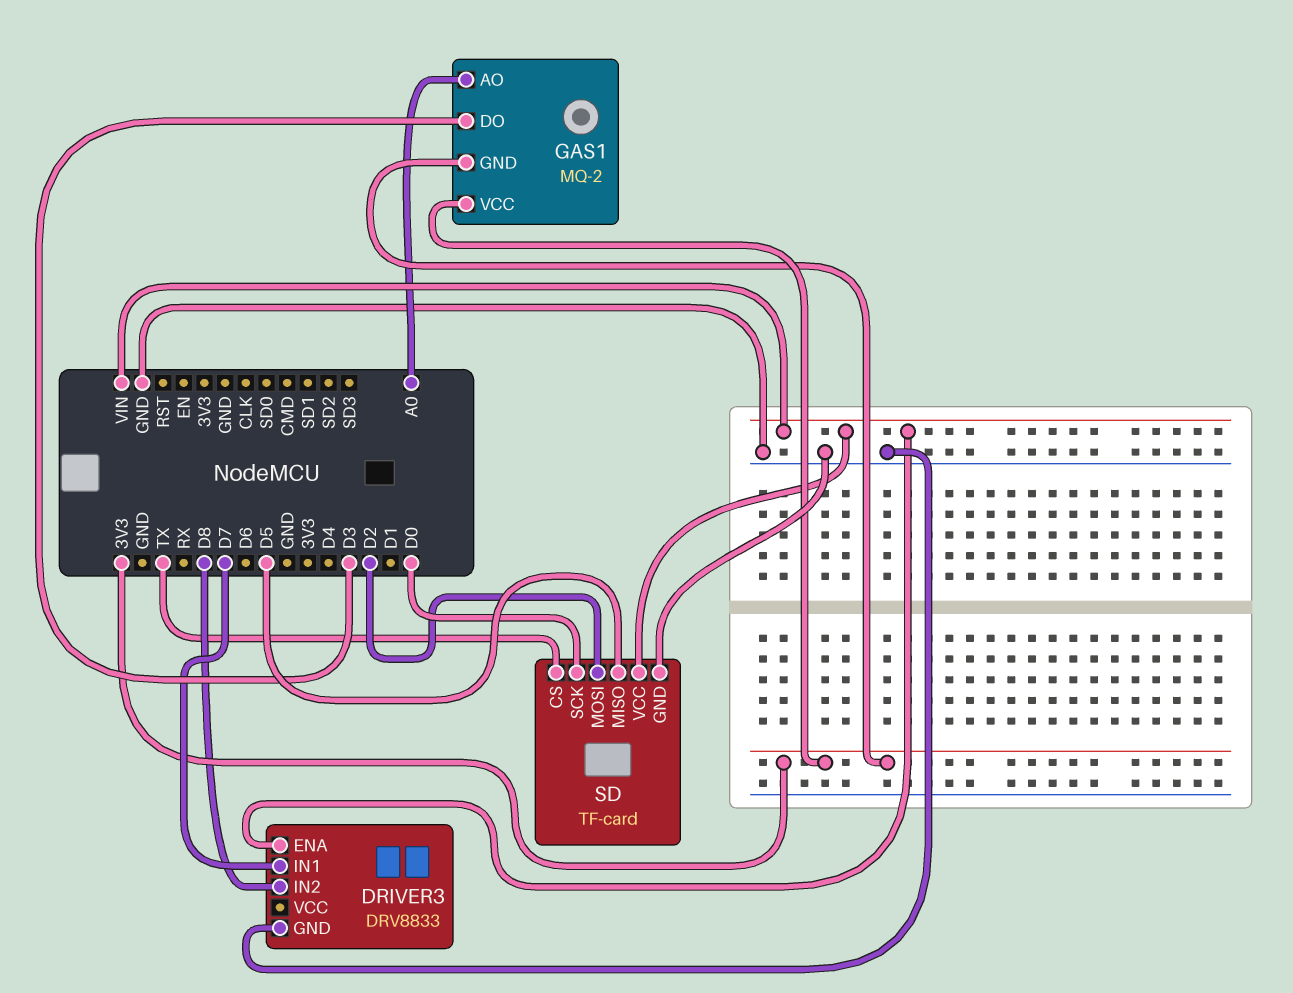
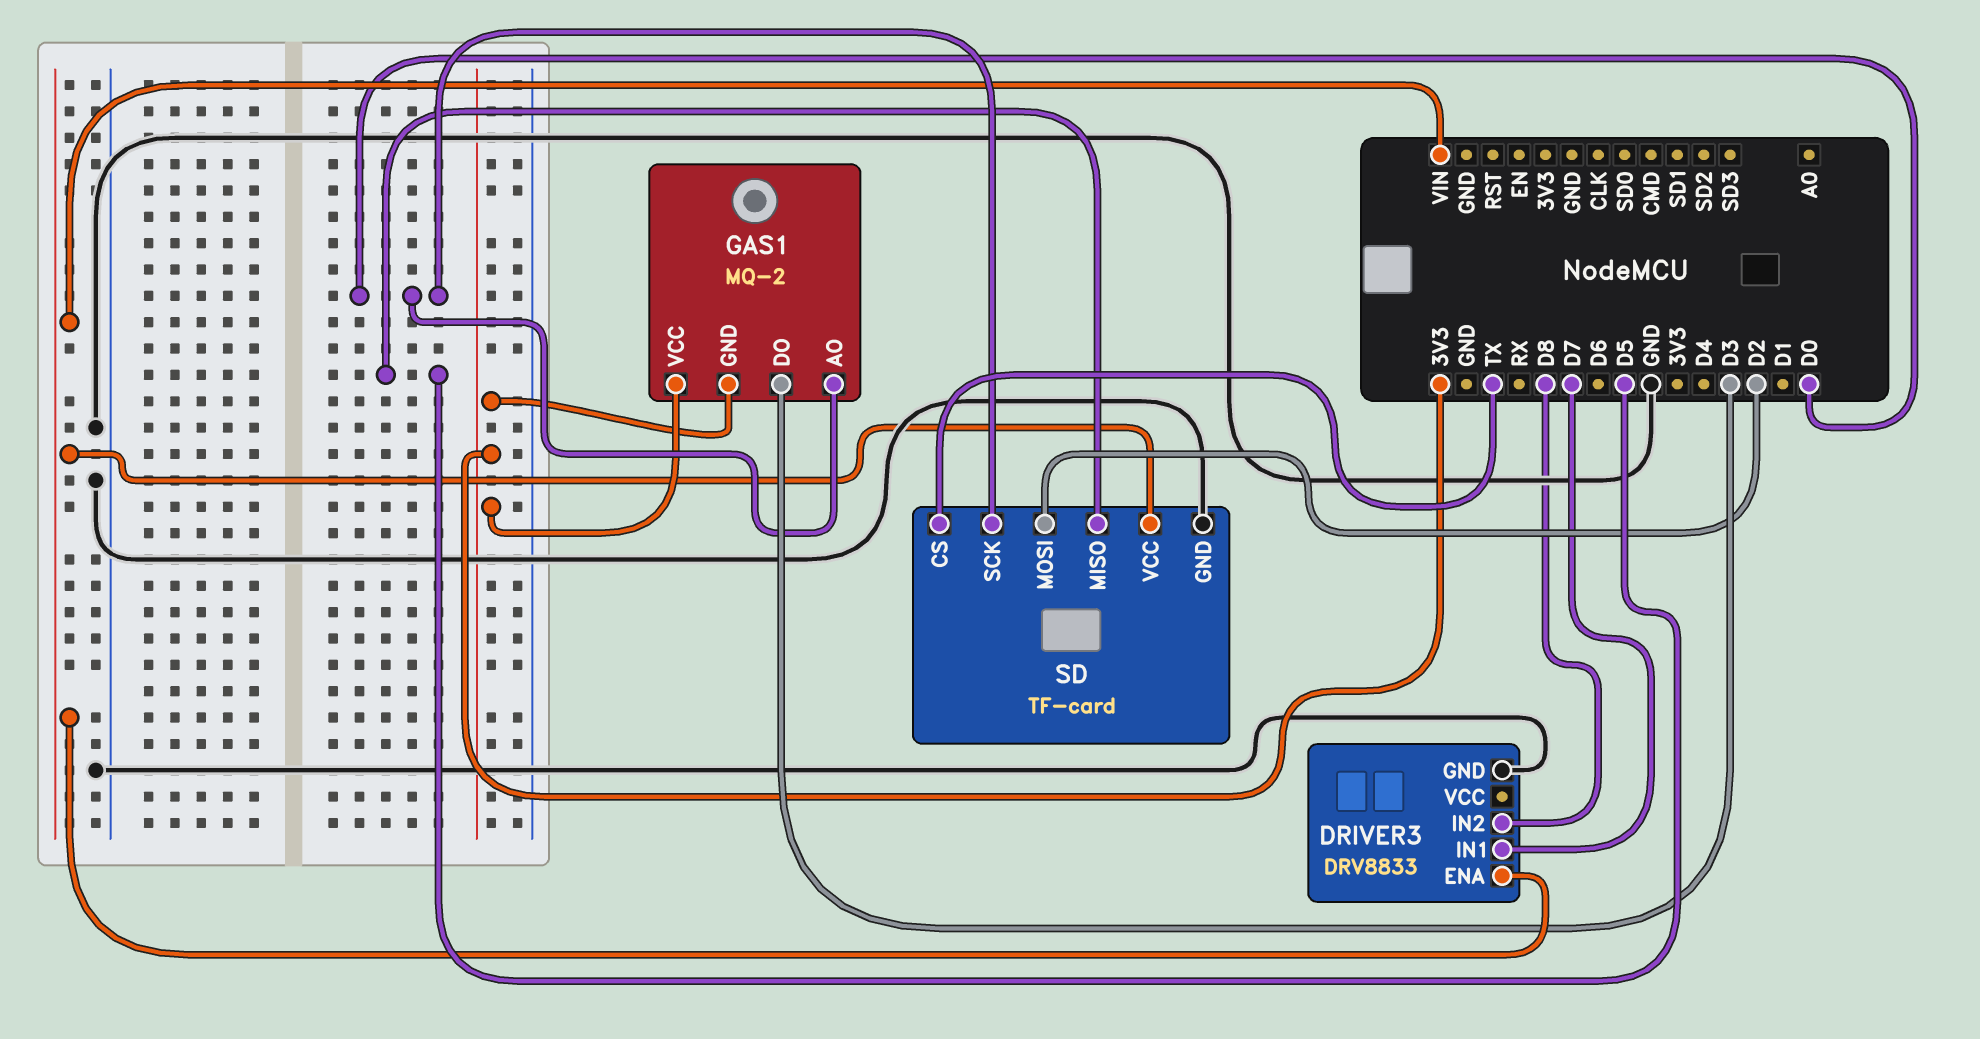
GAS1 pin AO: A0 -> D0

